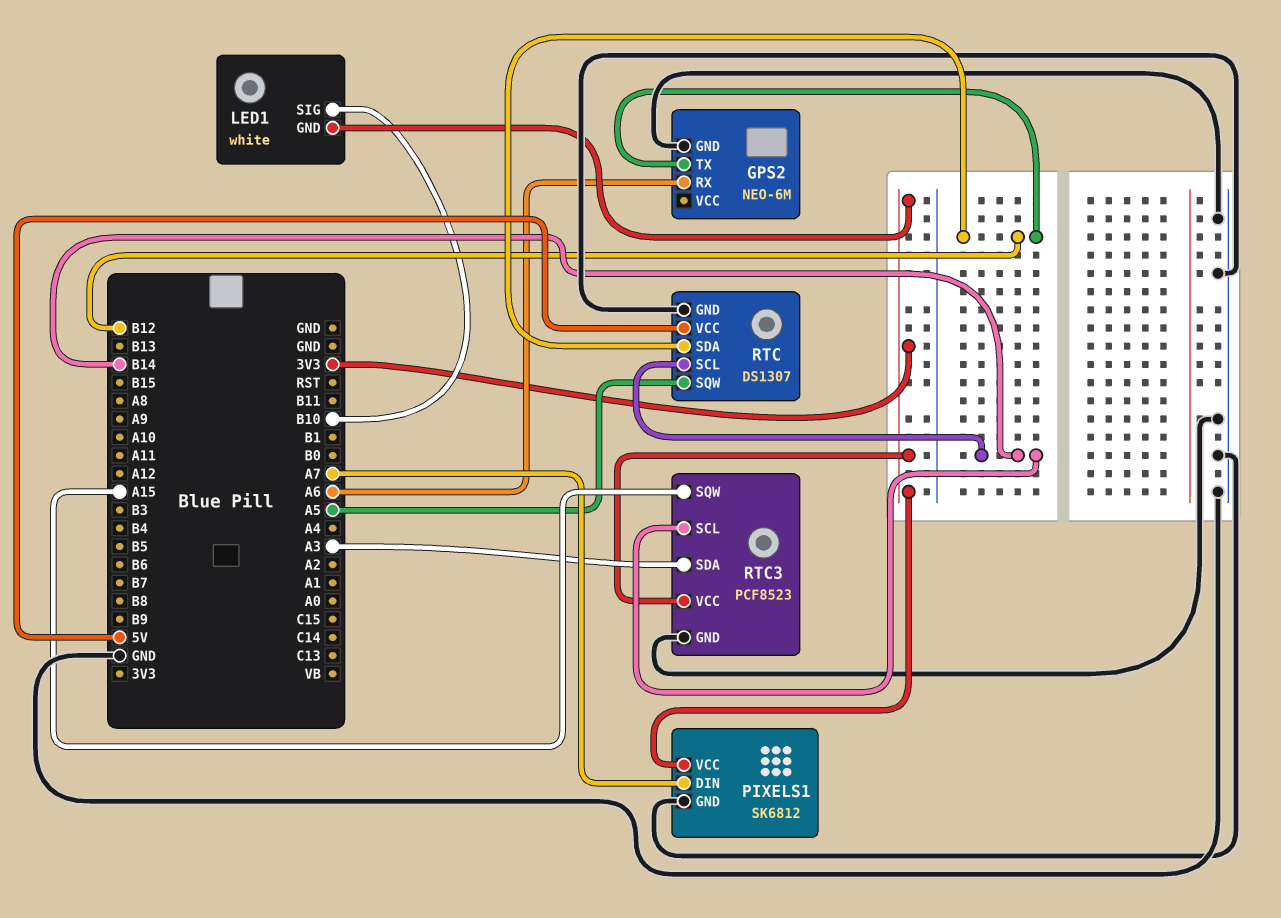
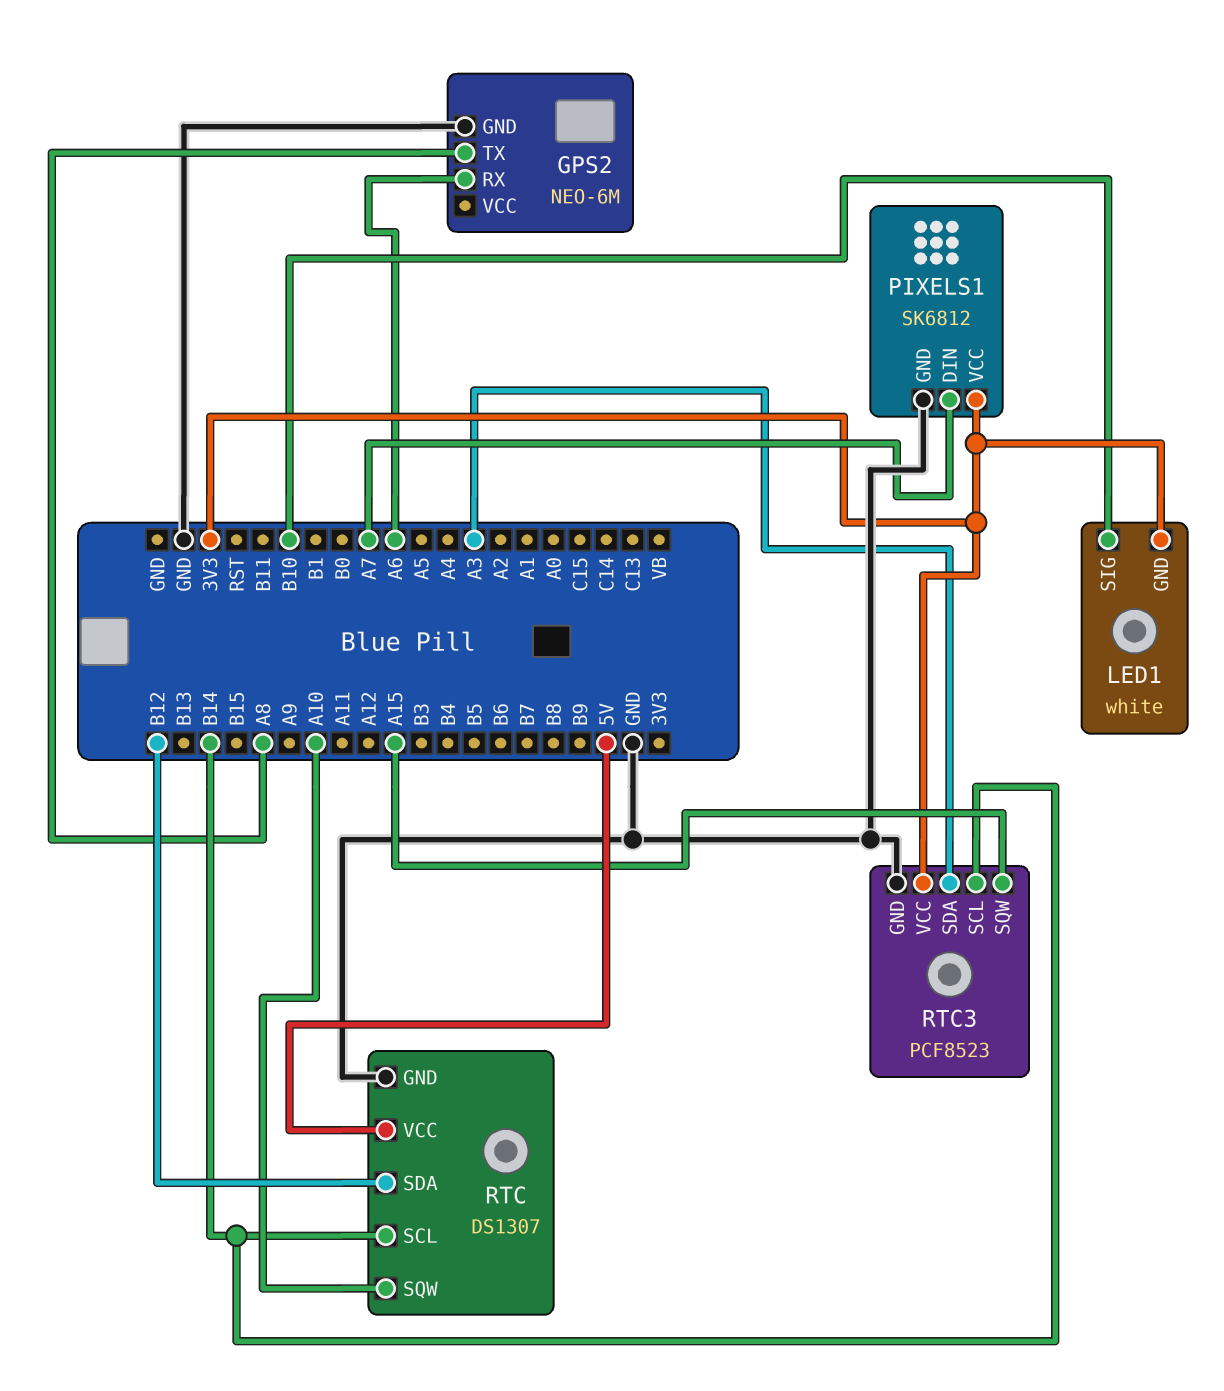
GPS2 pin TX: B12 -> A8
RTC pin SQW: A5 -> A10

